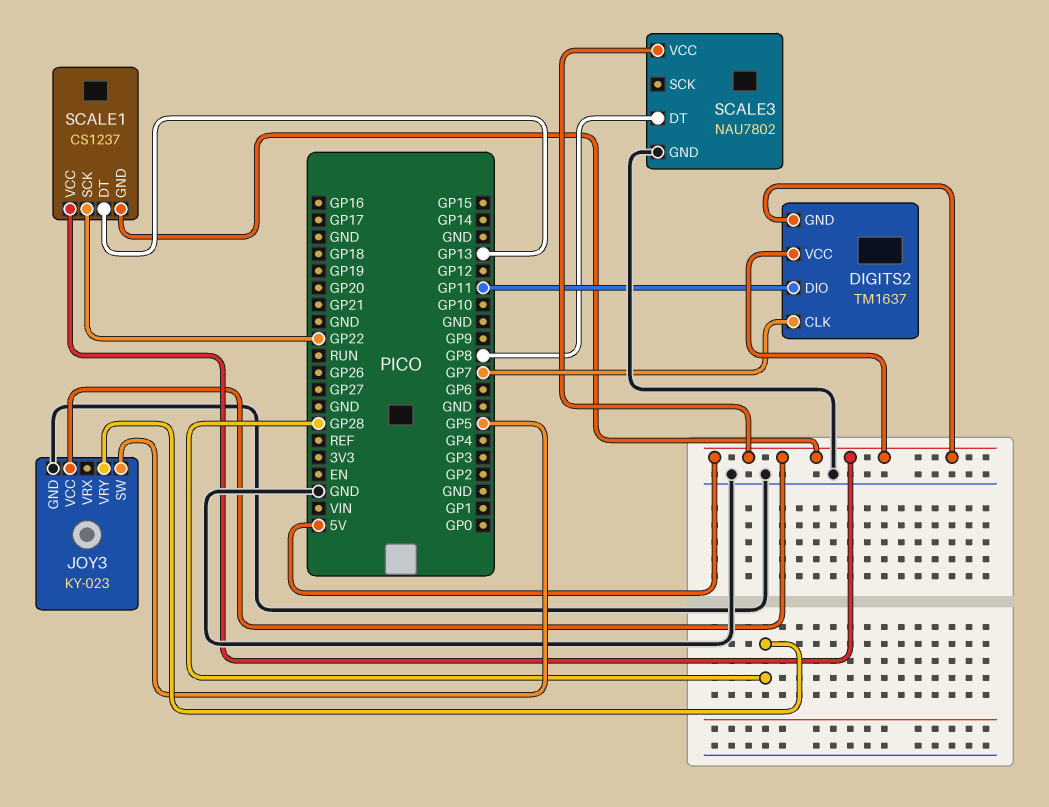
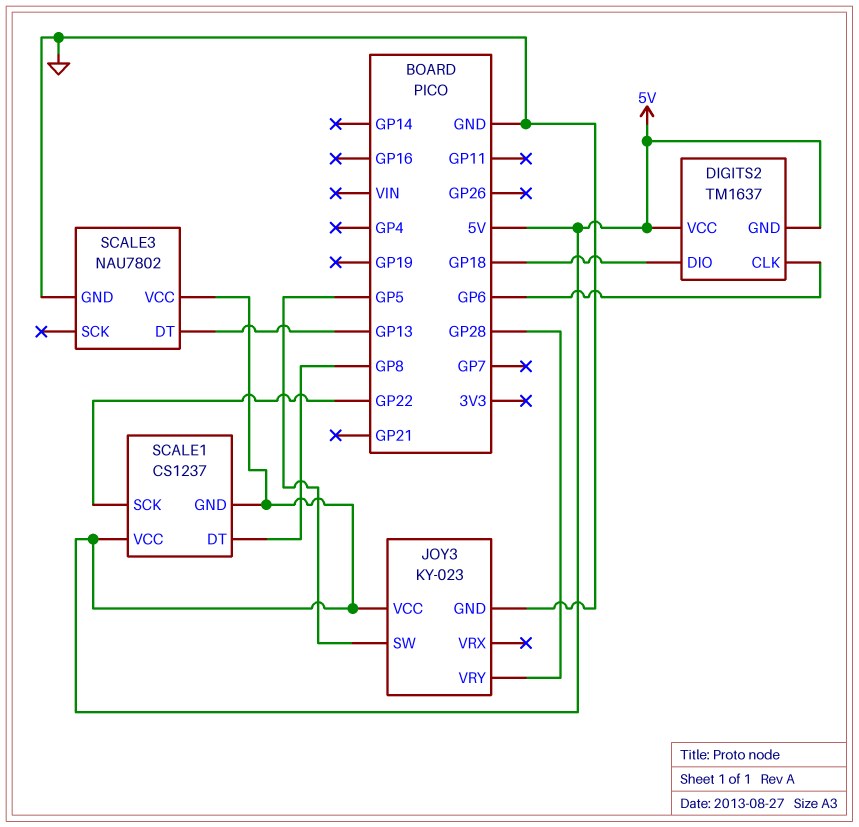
DIGITS2 pin CLK: GP7 -> GP6
DIGITS2 pin DIO: GP11 -> GP18
SCALE1 pin DT: GP13 -> GP8
SCALE3 pin DT: GP8 -> GP13

